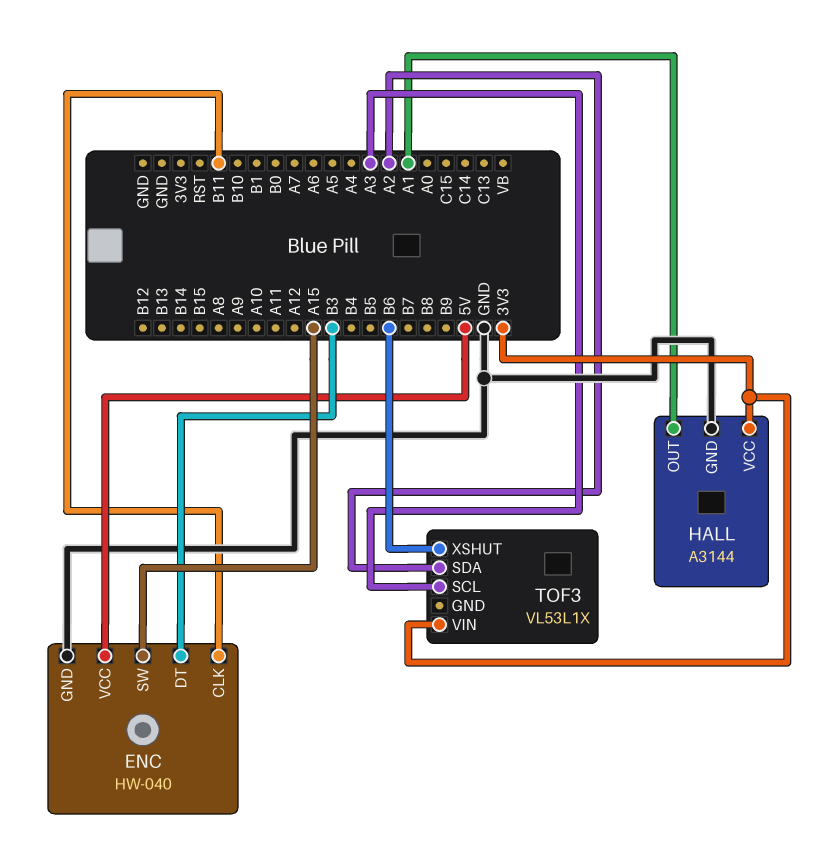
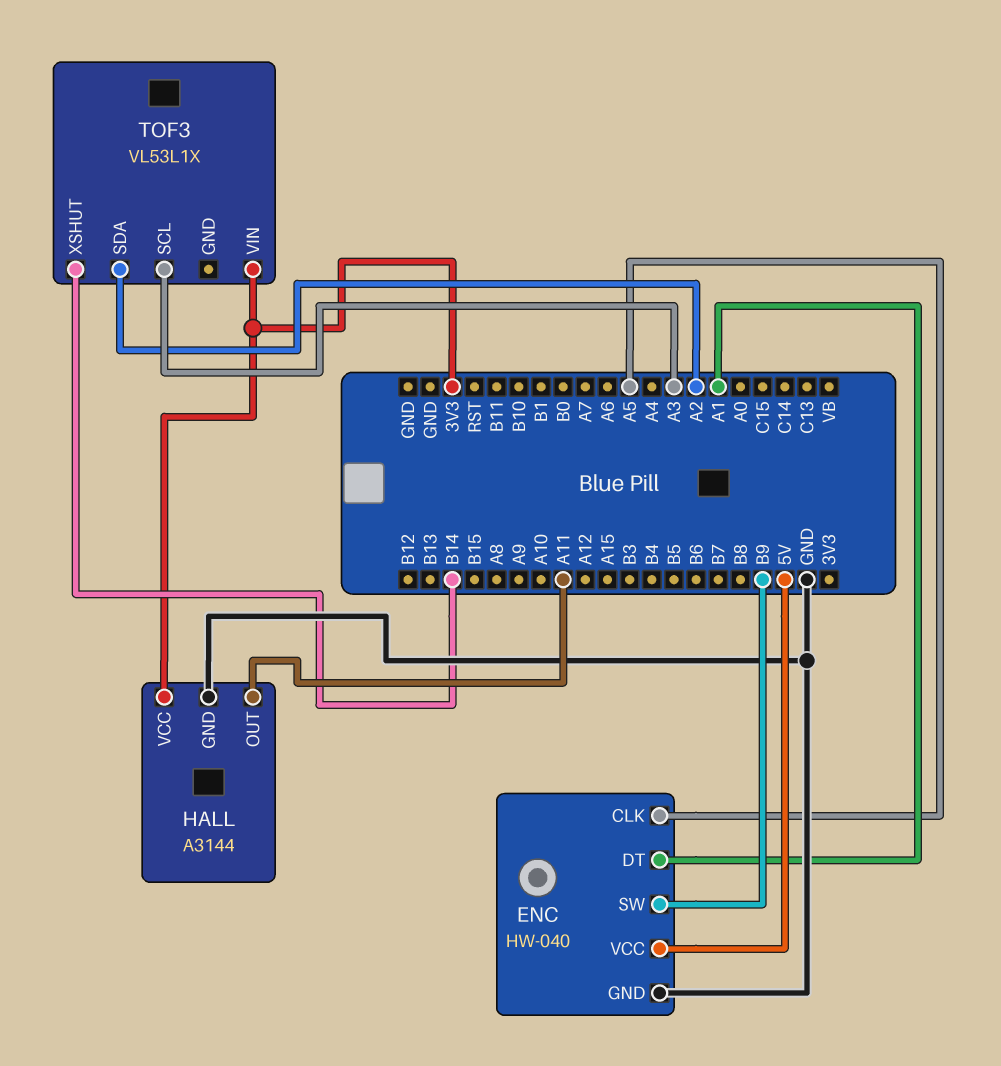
ENC pin CLK: B11 -> A5
ENC pin DT: B3 -> A1
ENC pin SW: A15 -> B9
HALL pin OUT: A1 -> A11
TOF3 pin XSHUT: B6 -> B14

